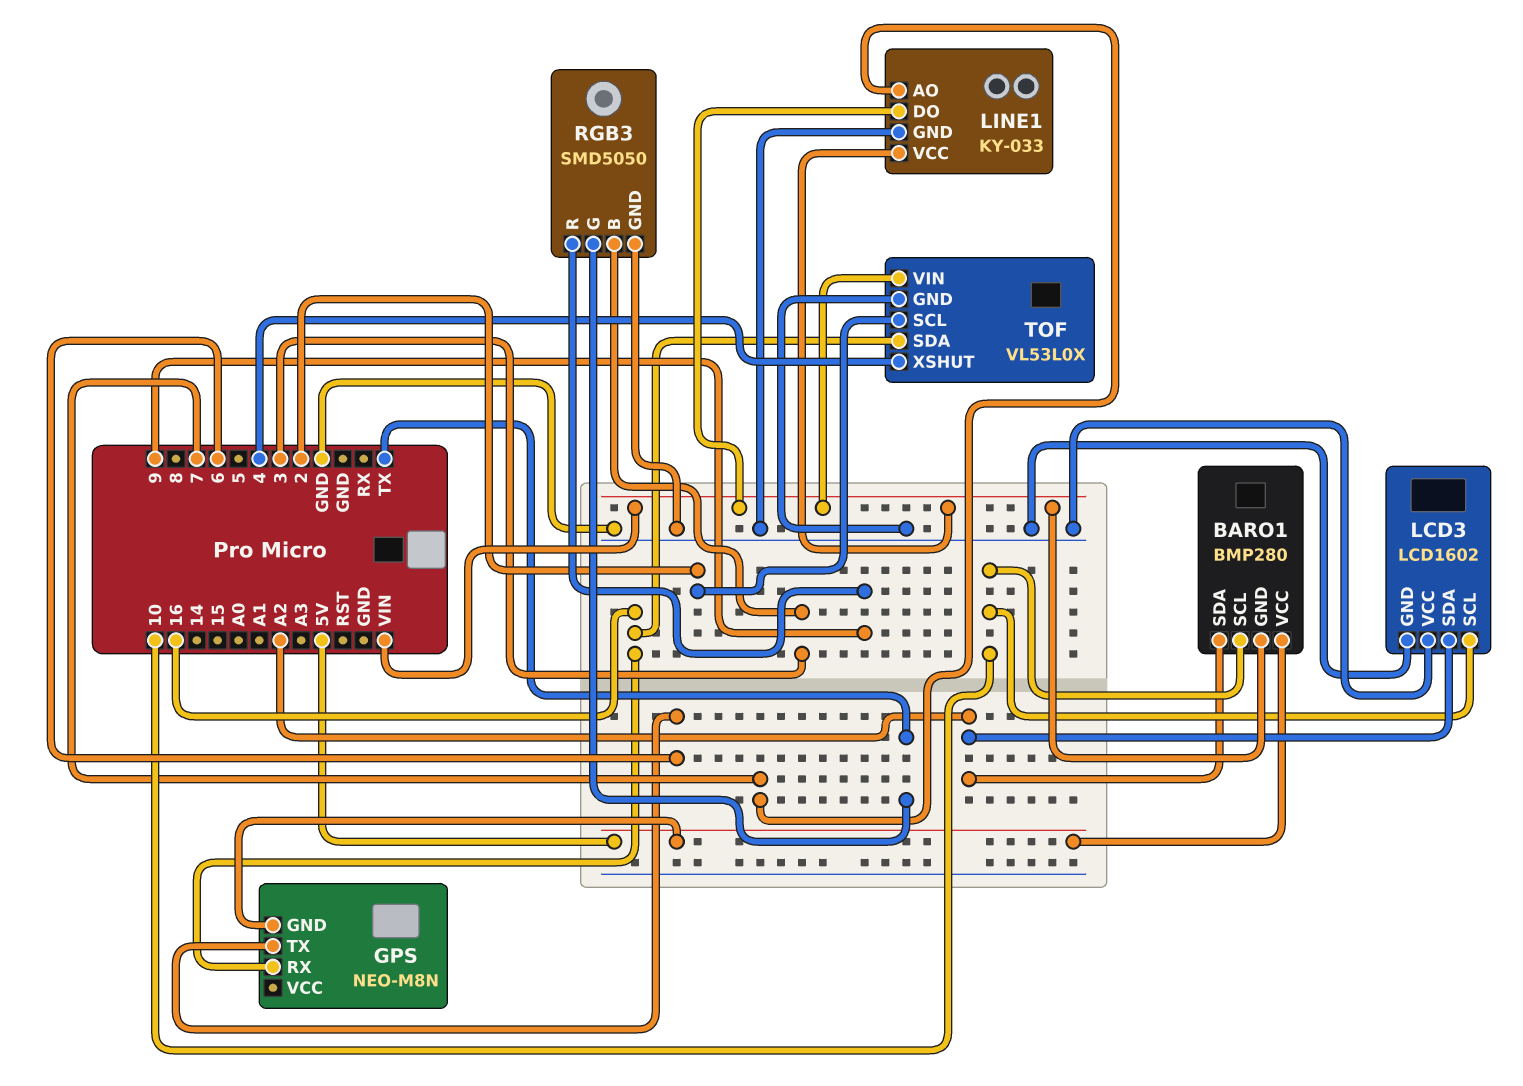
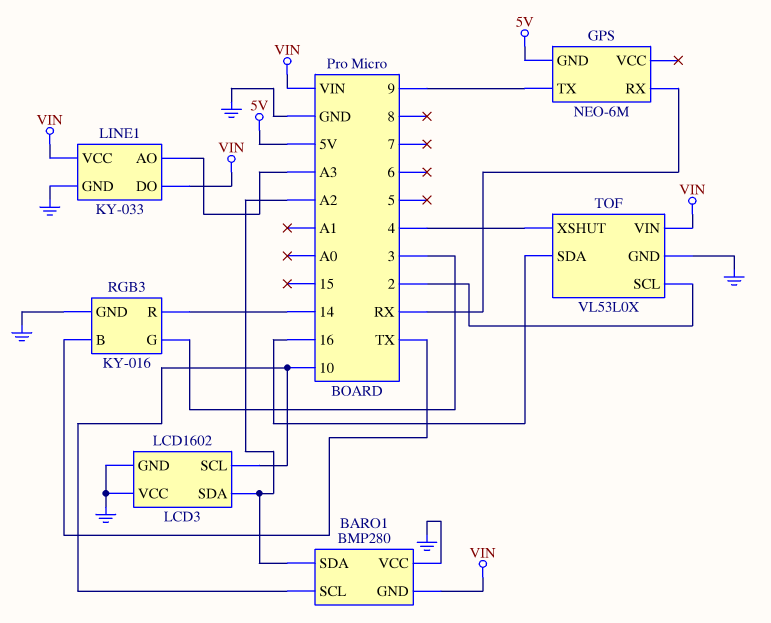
BARO1 pin VCC: 5V -> GND
GPS: NEO-M8N -> NEO-6M
GPS pin RX: 16 -> RX
GPS pin TX: 6 -> 9
LINE1 pin AO: 7 -> A3
RGB3: SMD5050 -> KY-016
RGB3 pin B: 3 -> TX
RGB3 pin G: TX -> 3
RGB3 pin R: 9 -> 14

